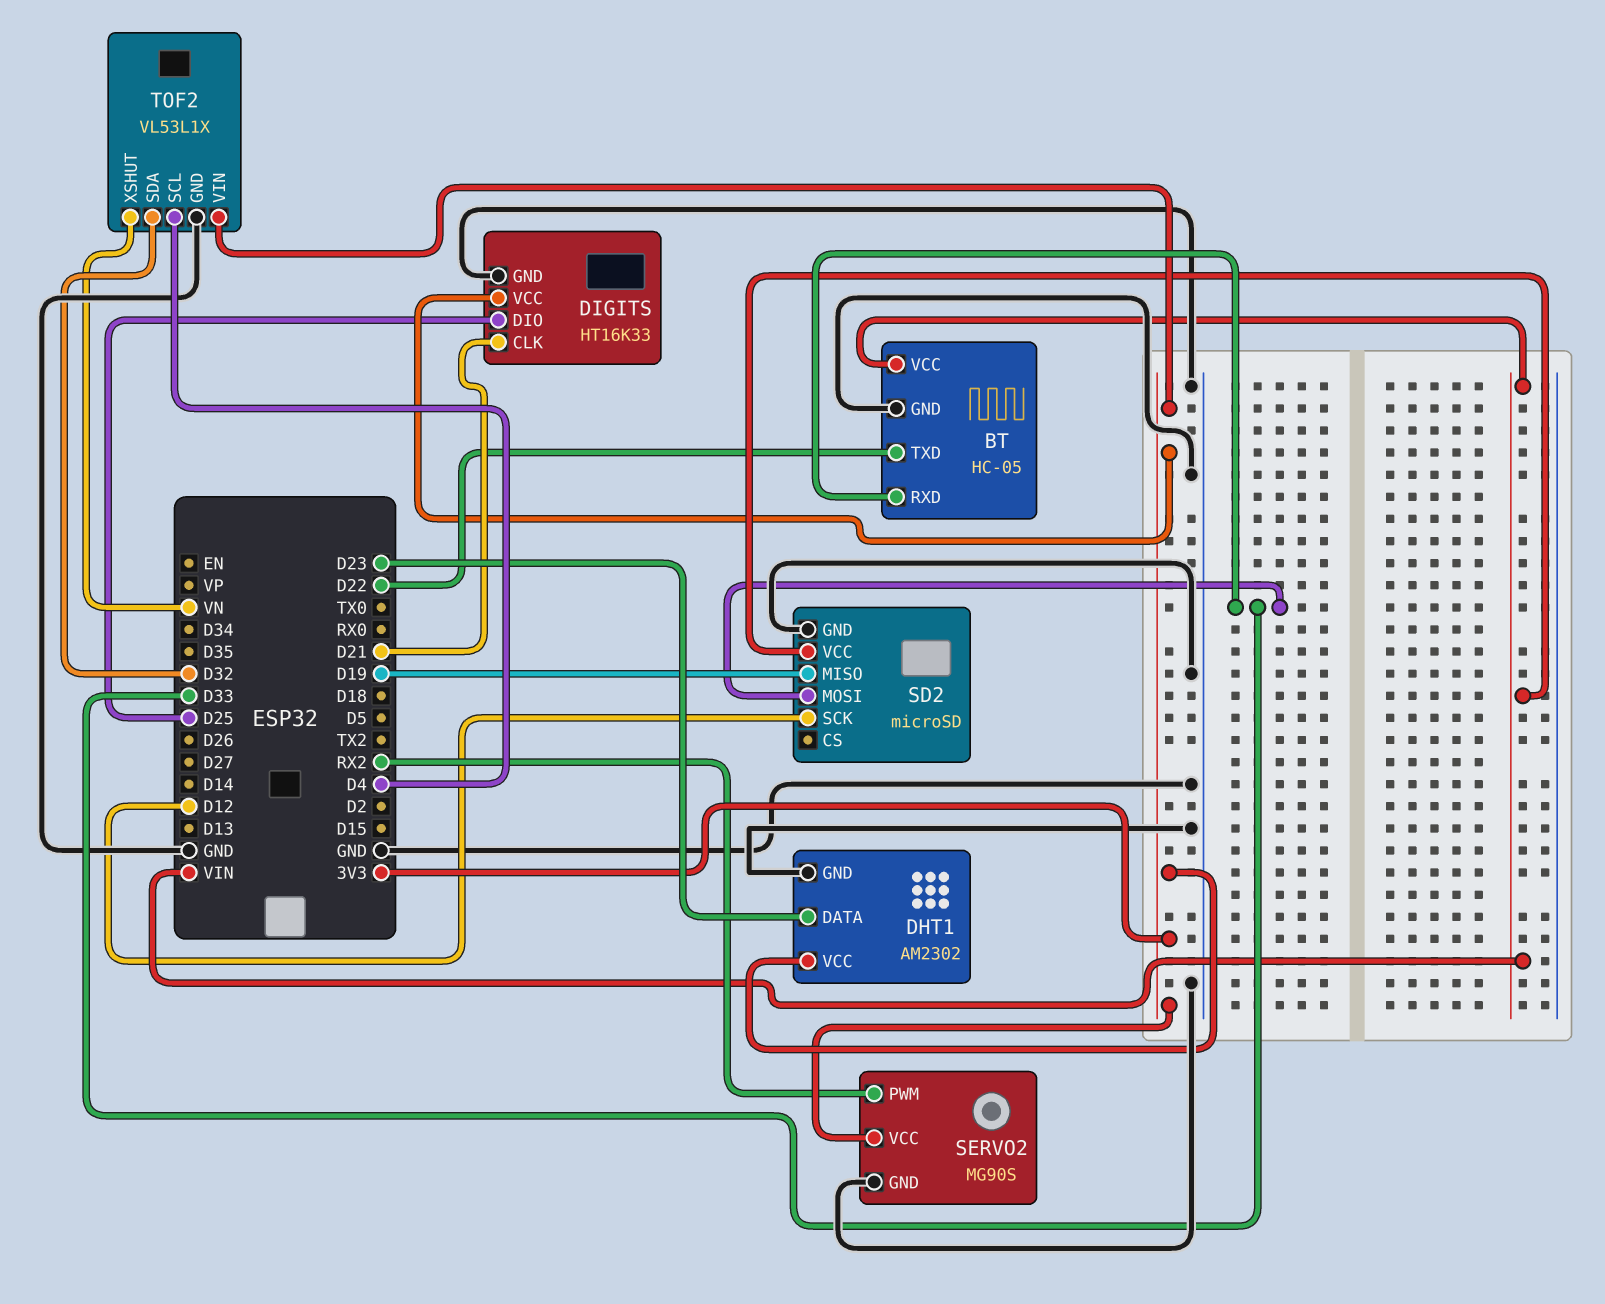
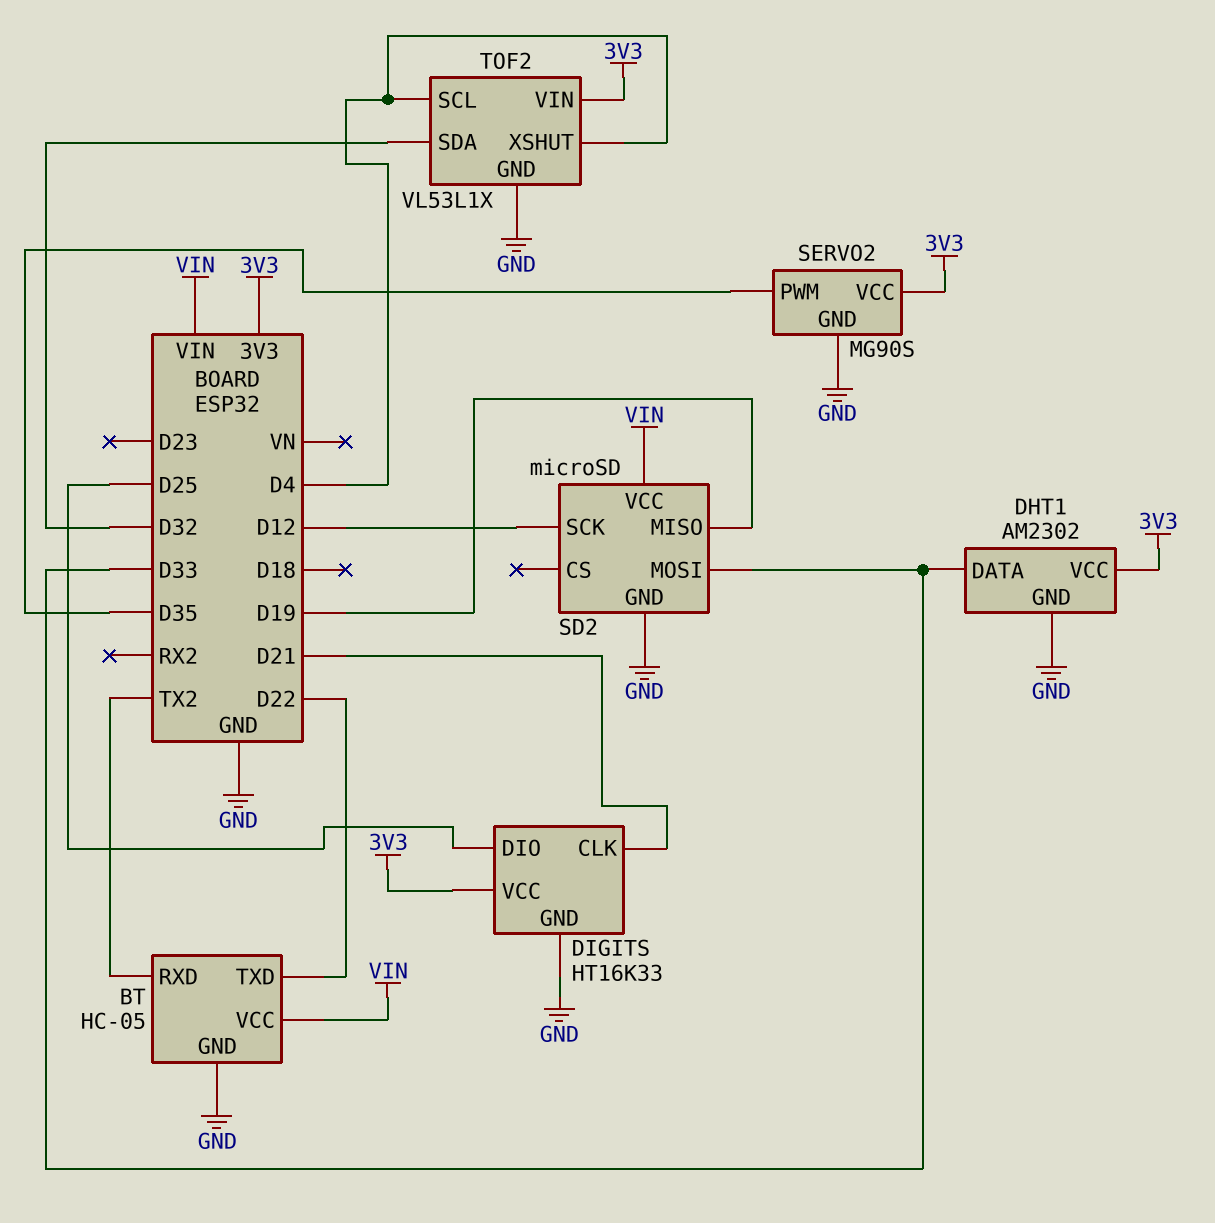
BT pin RXD: D33 -> TX2
DHT1 pin DATA: D23 -> D33
SERVO2 pin PWM: RX2 -> D35
TOF2 pin XSHUT: VN -> D4

